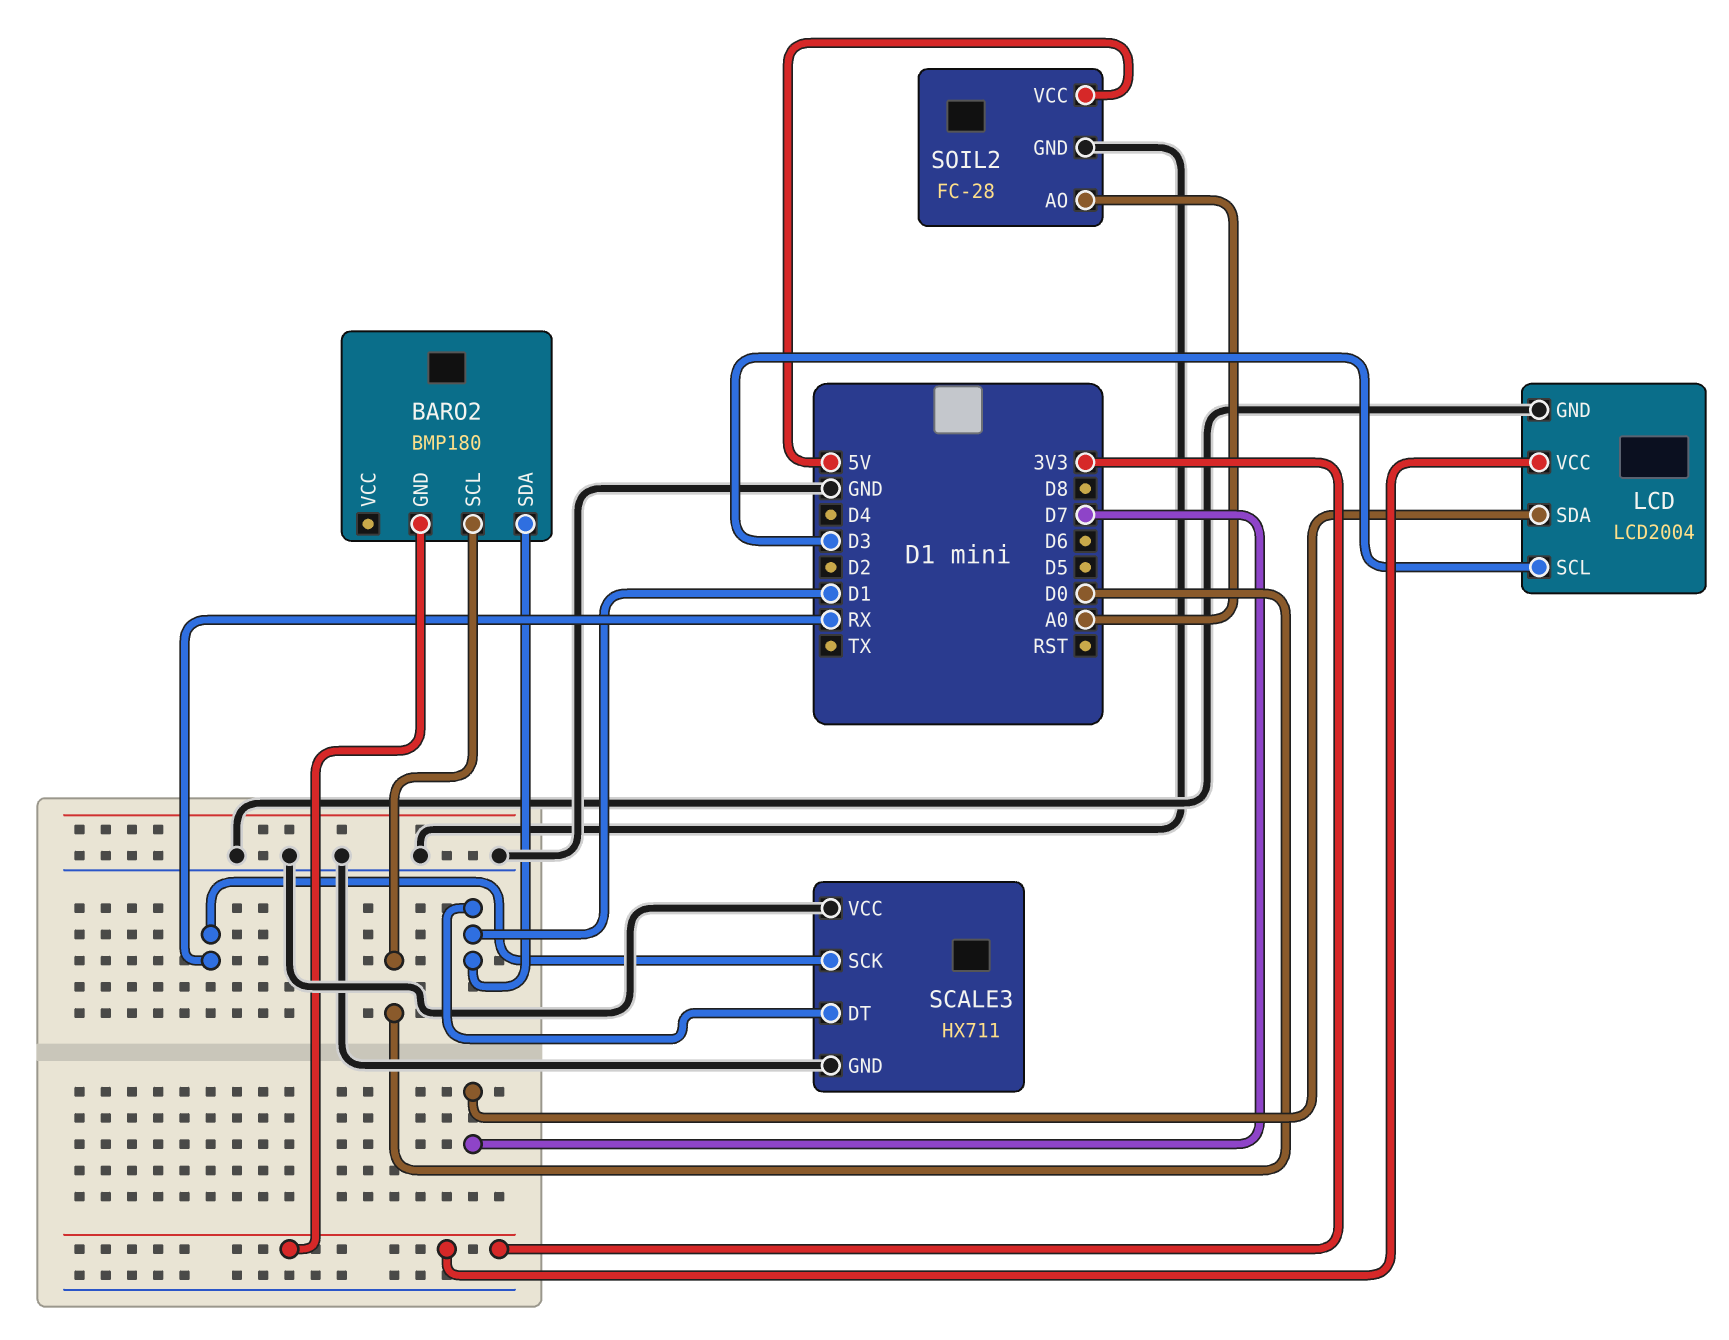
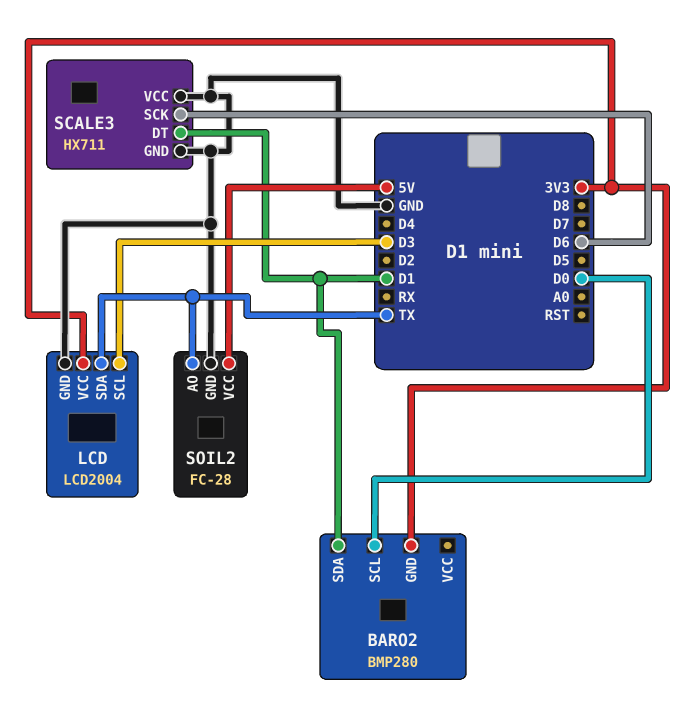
BARO2: BMP180 -> BMP280
LCD pin SDA: D7 -> TX
SCALE3 pin SCK: RX -> D6
SOIL2 pin AO: A0 -> TX

